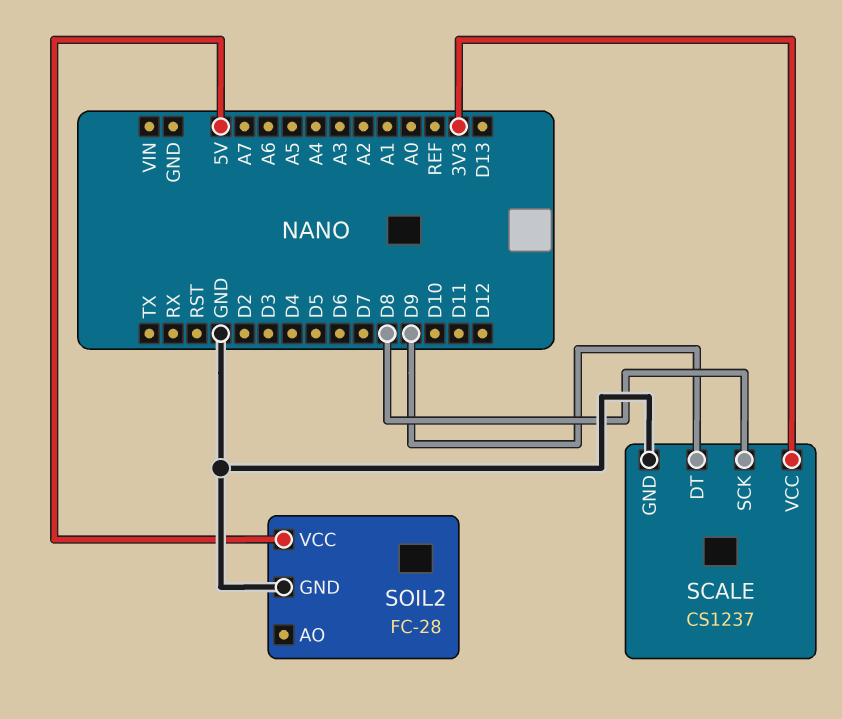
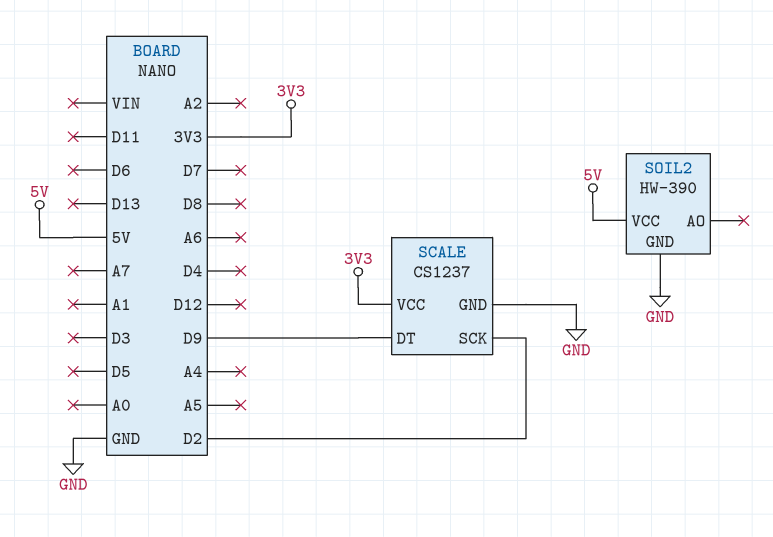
SCALE pin SCK: D8 -> D2
SOIL2: FC-28 -> HW-390

